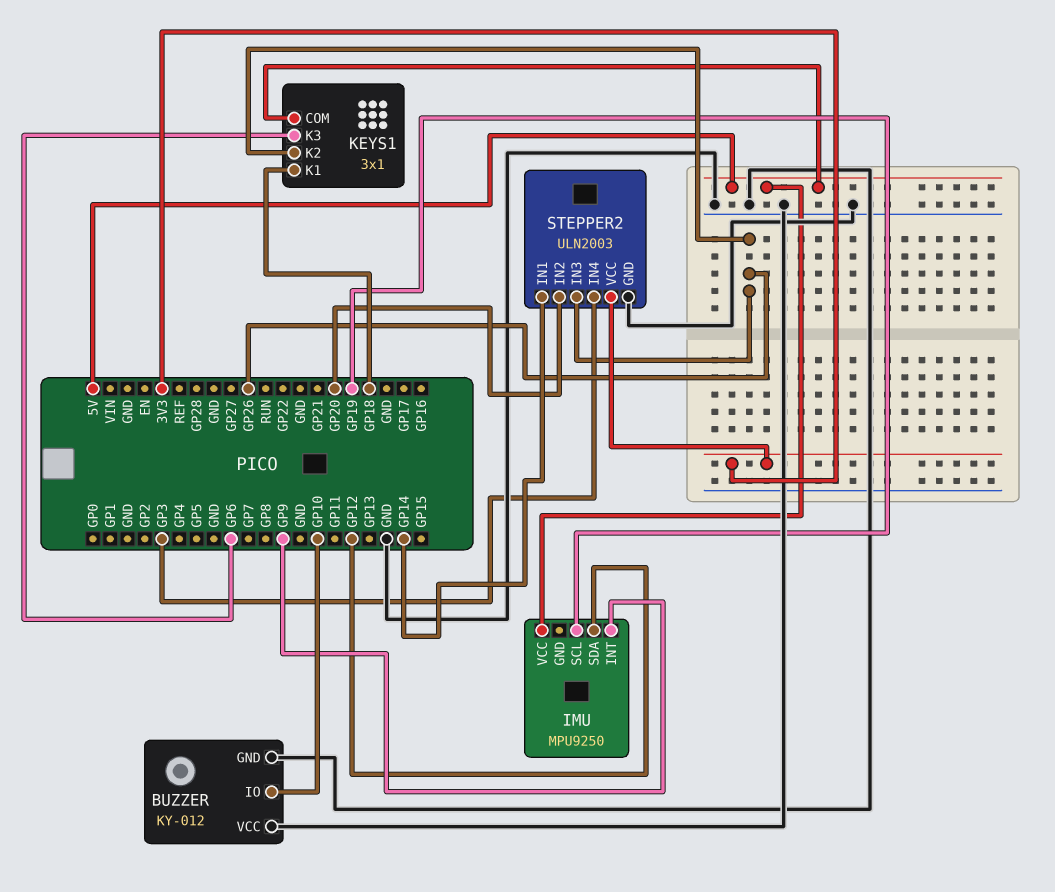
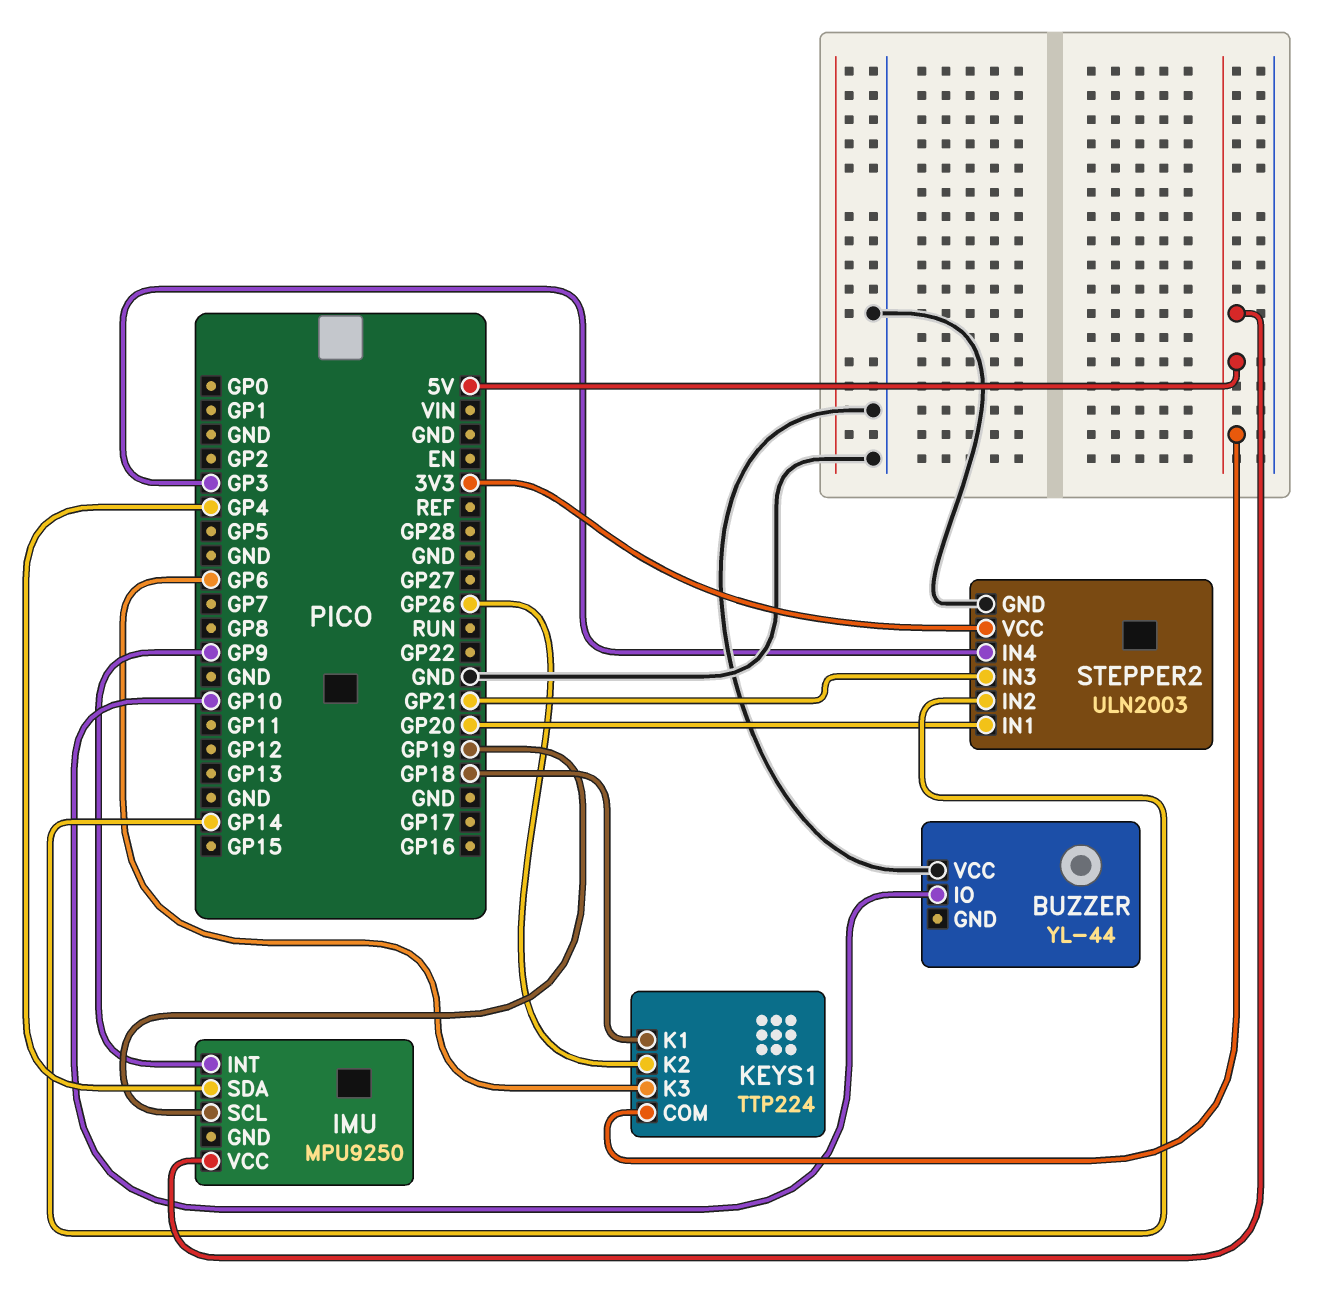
BUZZER: KY-012 -> YL-44
BUZZER pin GND: GND -> none
IMU pin SDA: GP12 -> GP4
KEYS1: 3x1 -> TTP224
STEPPER2 pin IN1: GP14 -> GP20
STEPPER2 pin IN2: GP20 -> GP14
STEPPER2 pin IN3: GP26 -> GP21

